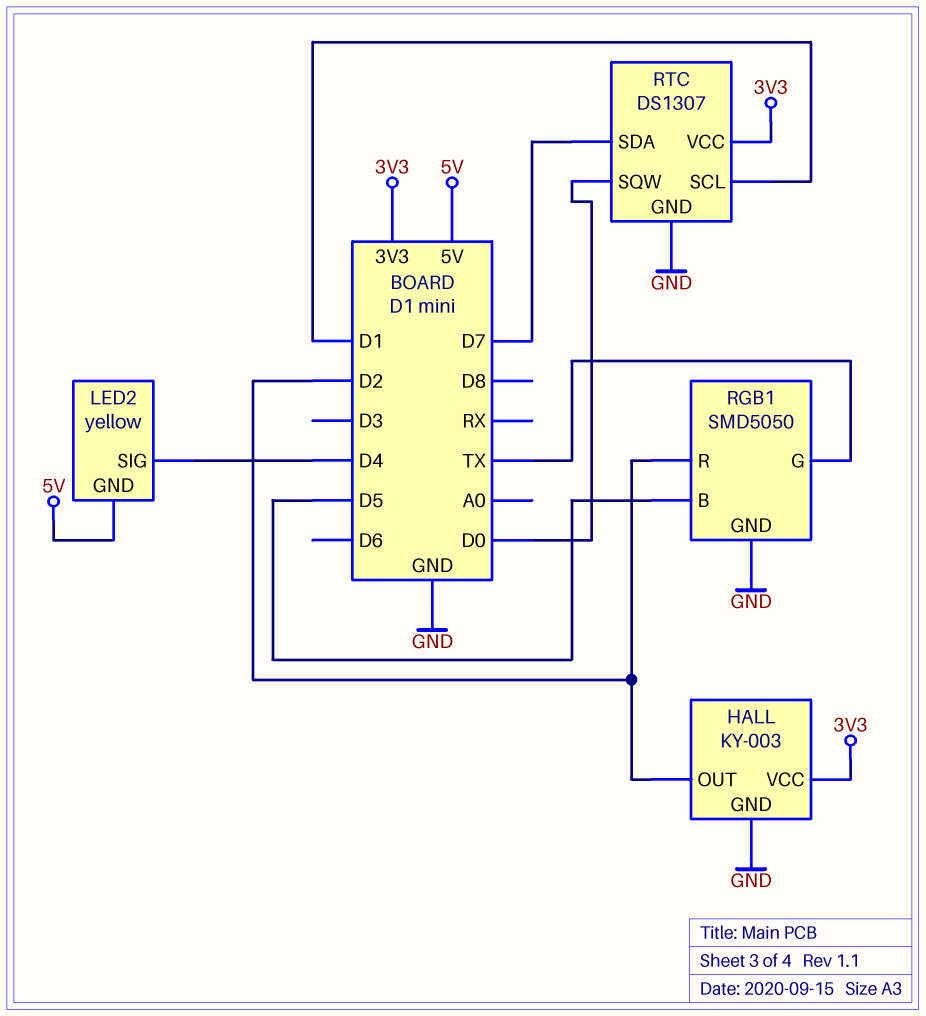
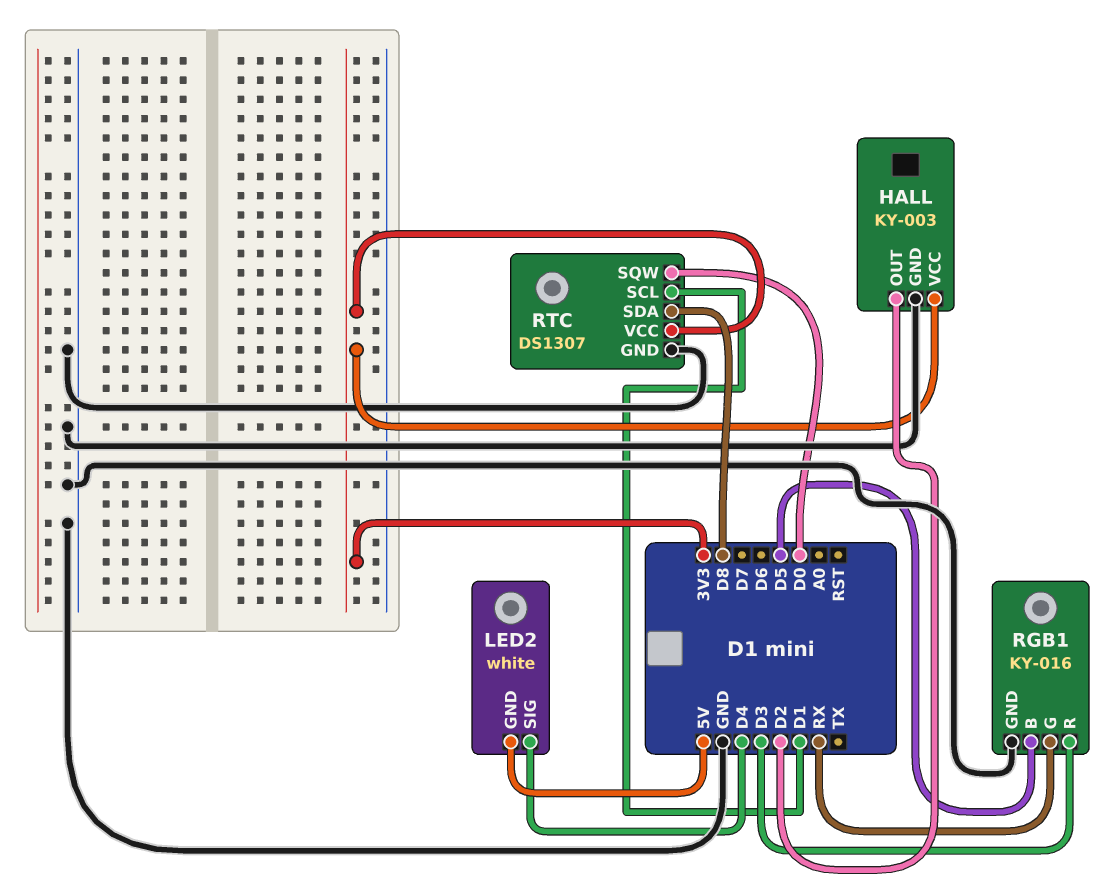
LED2: yellow -> white
RGB1: SMD5050 -> KY-016
RGB1 pin G: TX -> RX
RGB1 pin R: D2 -> D3
RTC pin SDA: D7 -> D8

